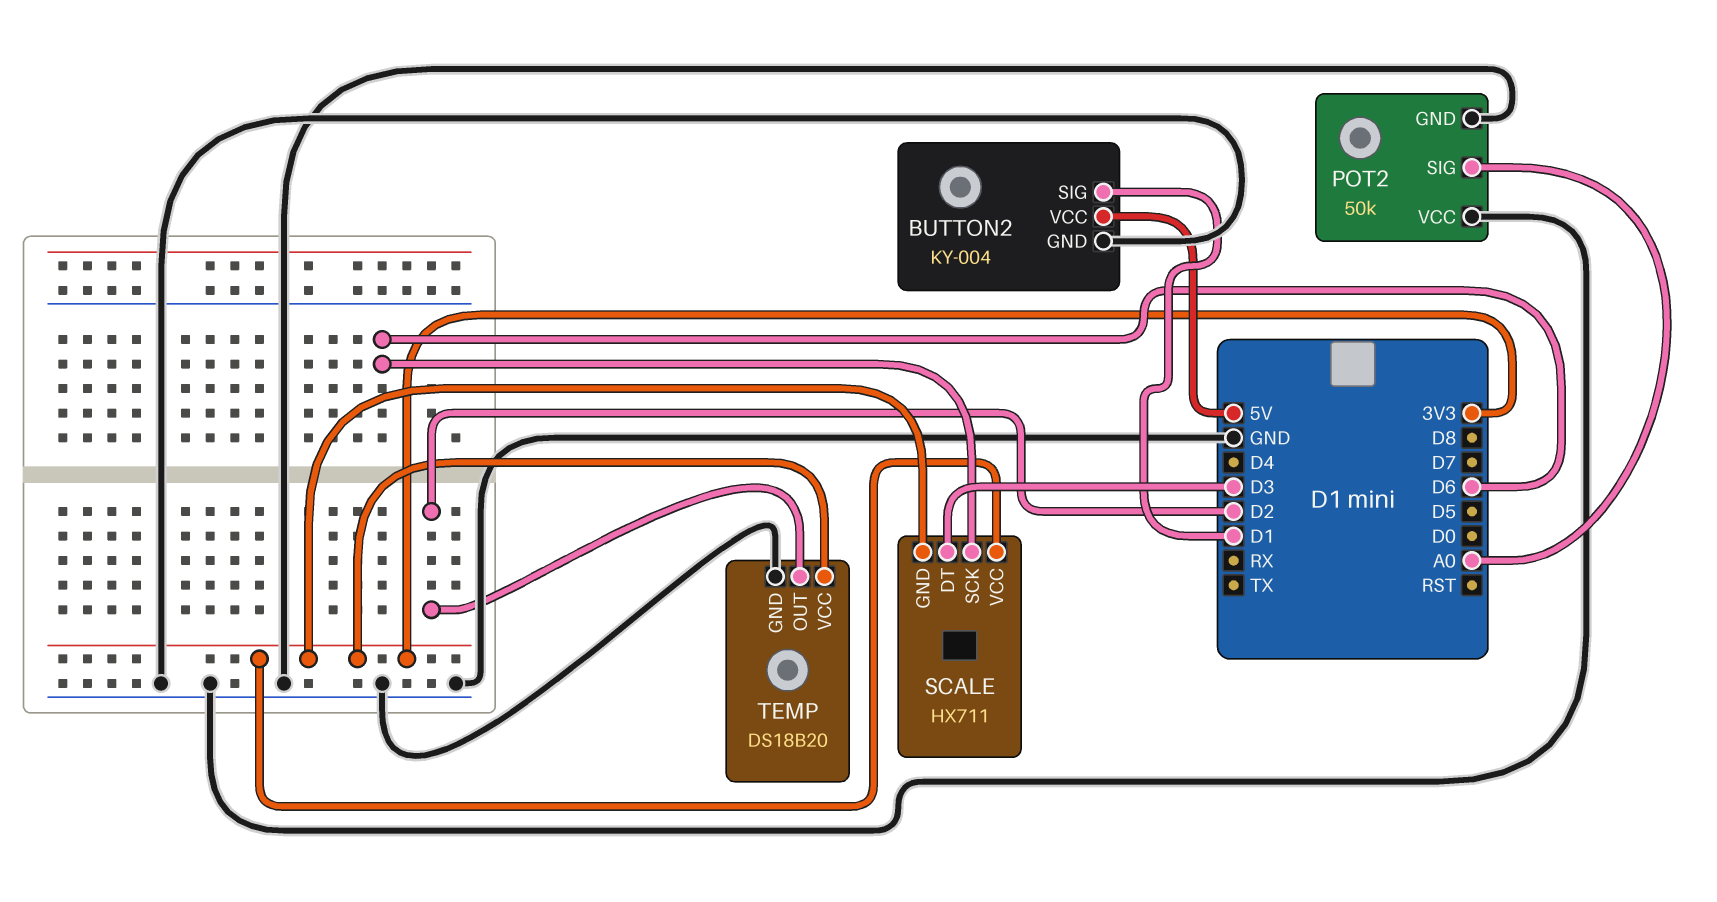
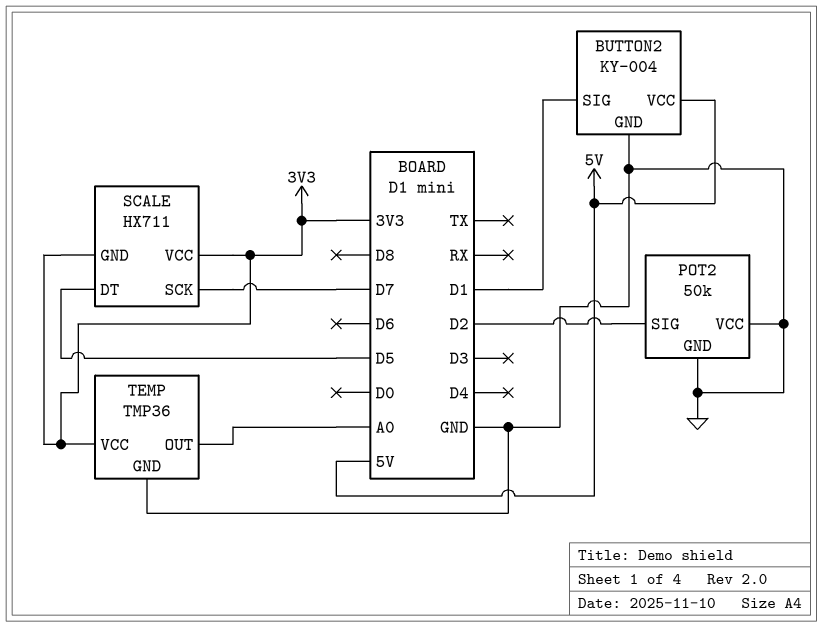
POT2 pin SIG: A0 -> D2
SCALE pin DT: D3 -> D5
SCALE pin SCK: D6 -> D7
TEMP: DS18B20 -> TMP36
TEMP pin OUT: D2 -> A0

